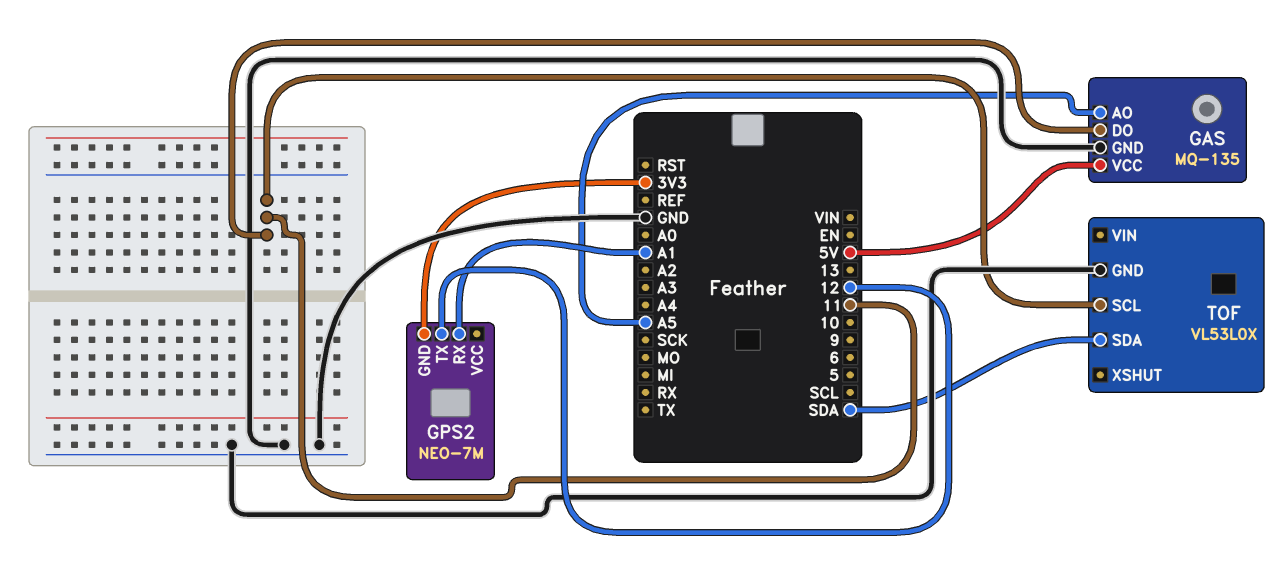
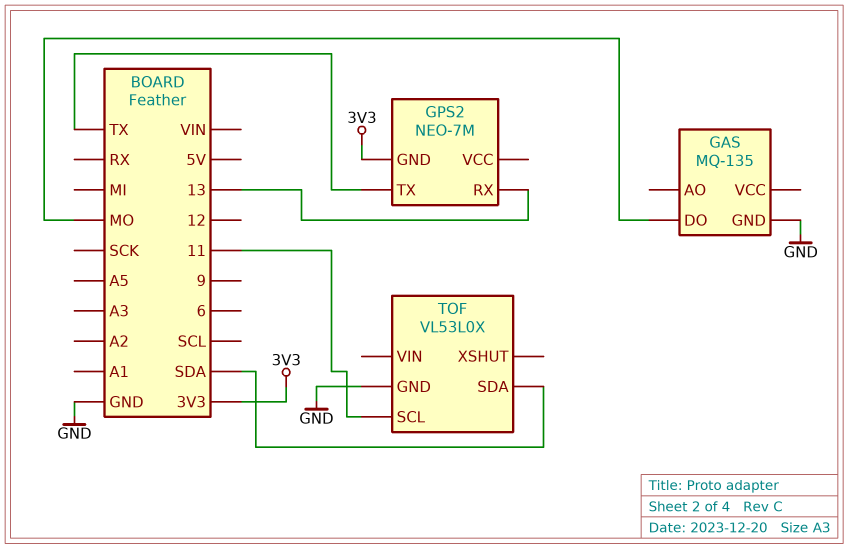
GAS pin AO: A5 -> none
GAS pin DO: 11 -> MO
GAS pin VCC: 5V -> none
GPS2 pin RX: A1 -> 13
GPS2 pin TX: 12 -> TX

